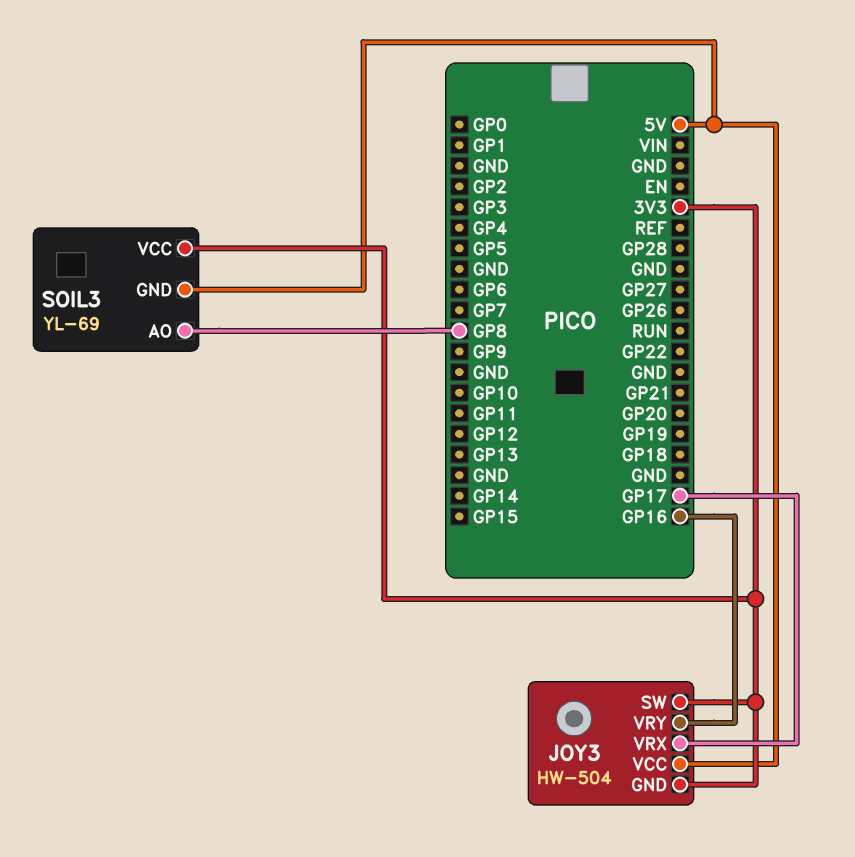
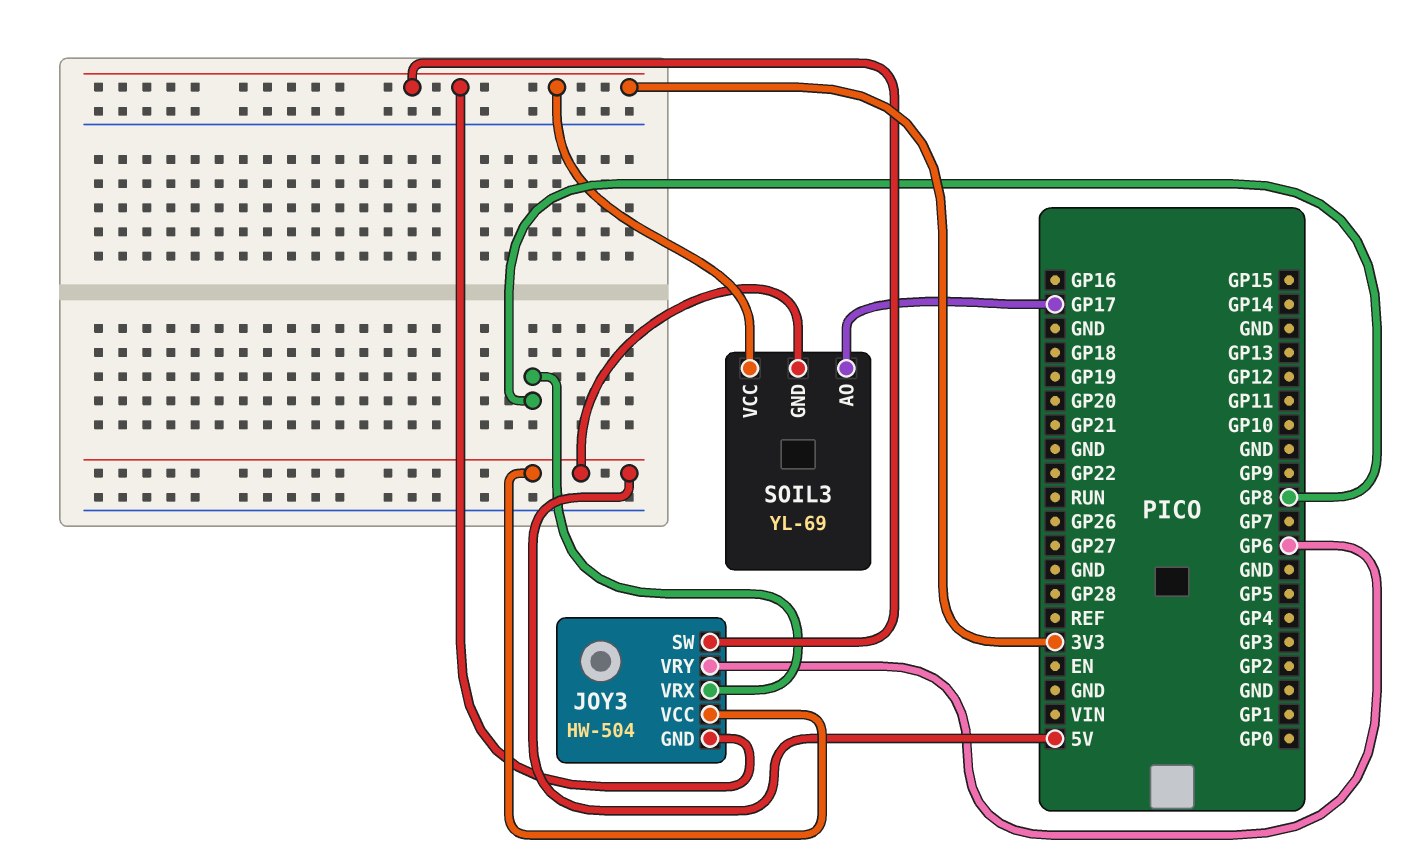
JOY3 pin VRX: GP17 -> GP8
JOY3 pin VRY: GP16 -> GP6
SOIL3 pin AO: GP8 -> GP17

